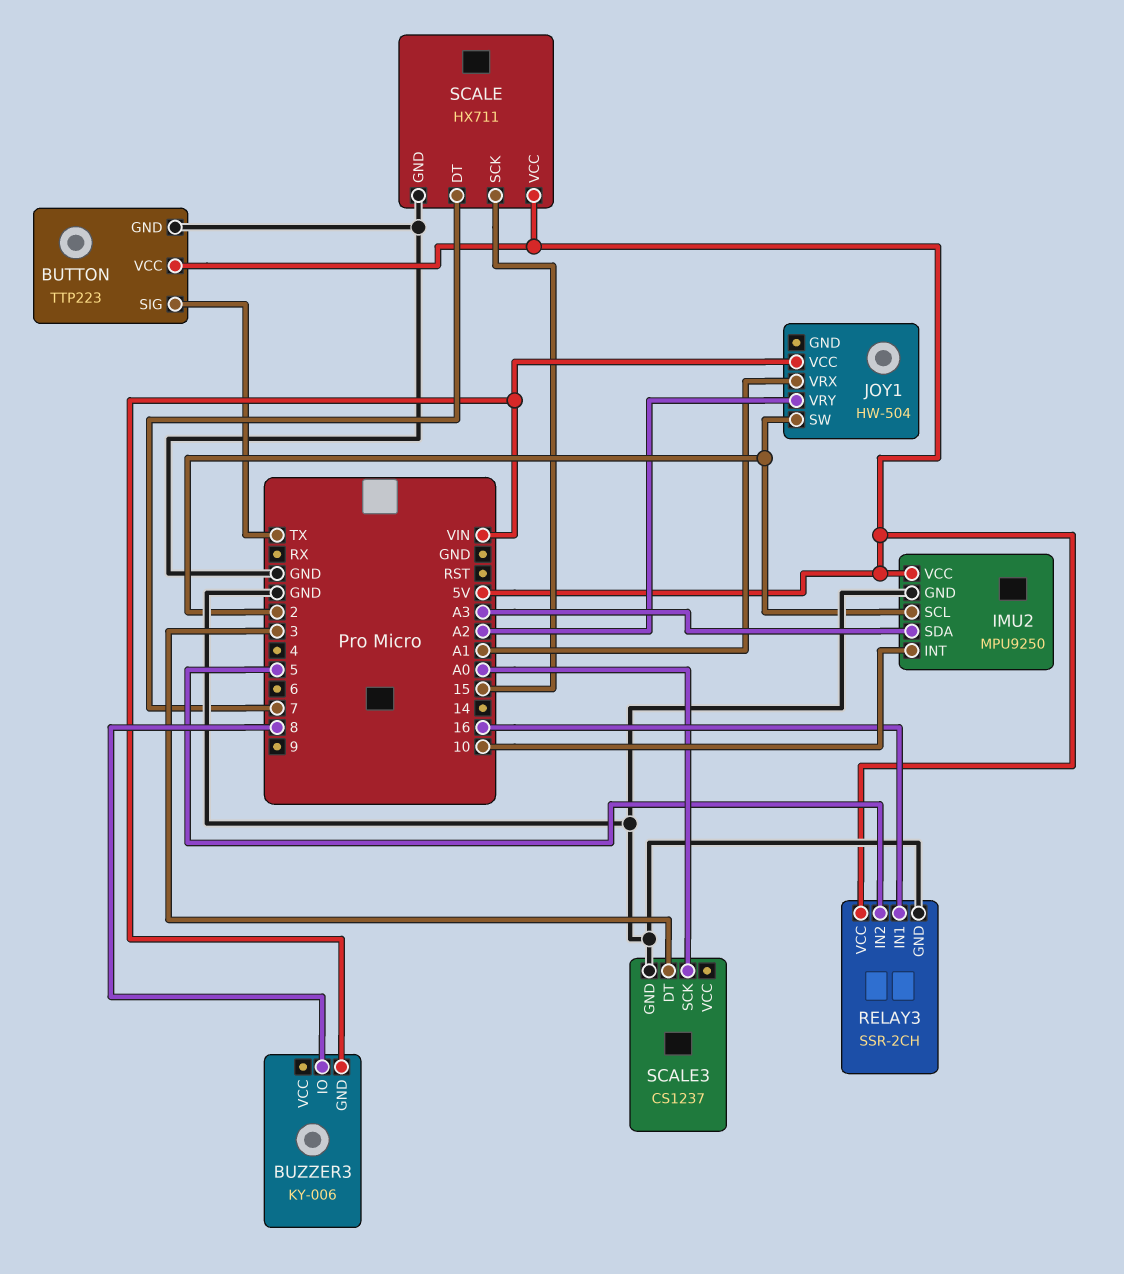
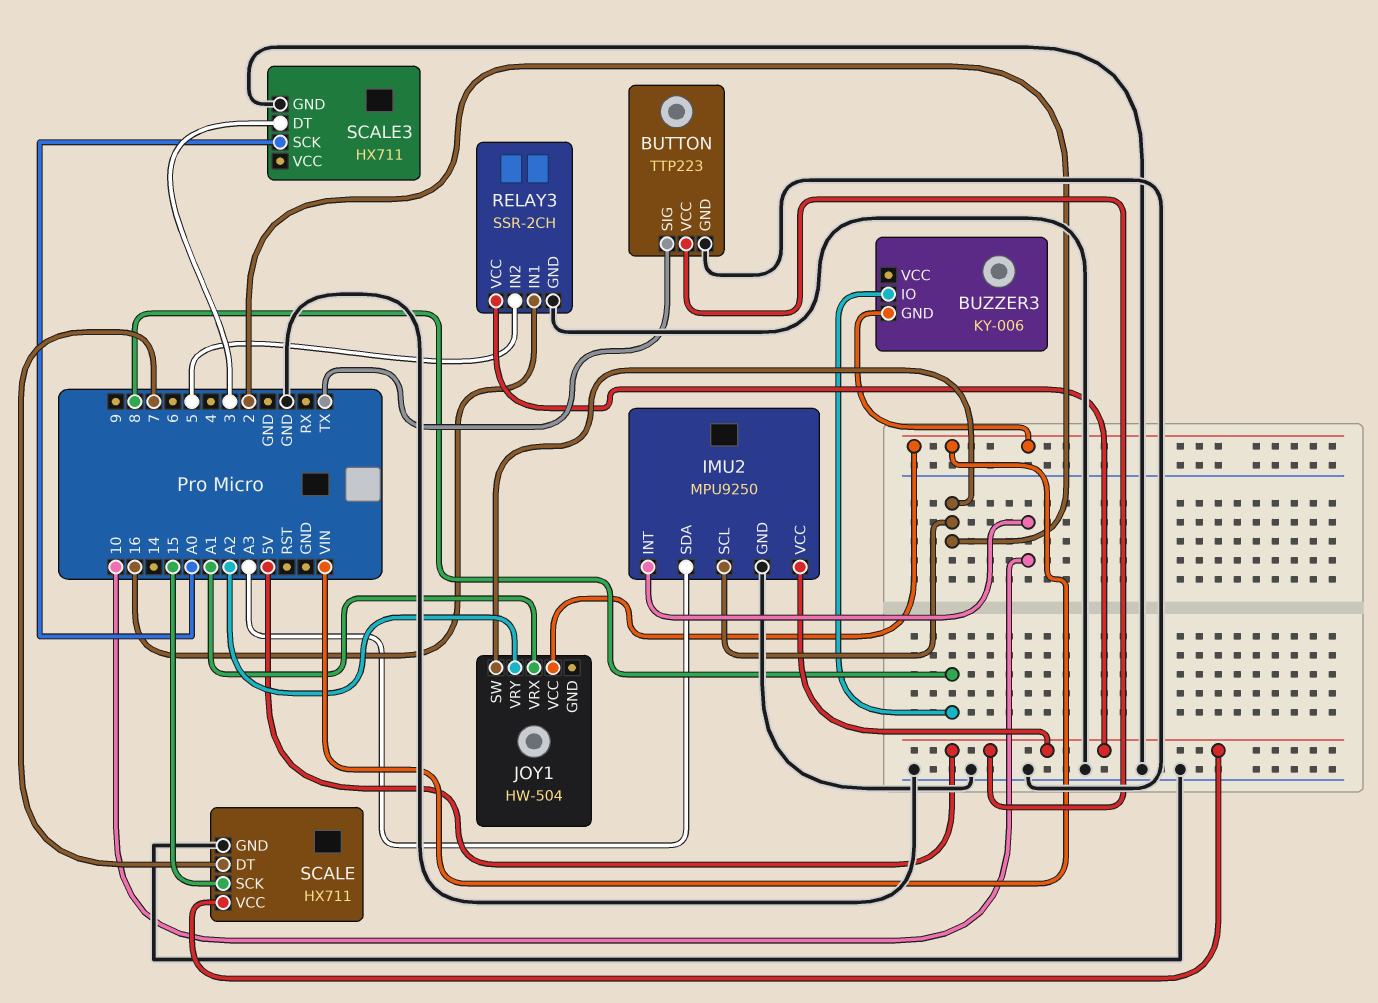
SCALE3: CS1237 -> HX711

